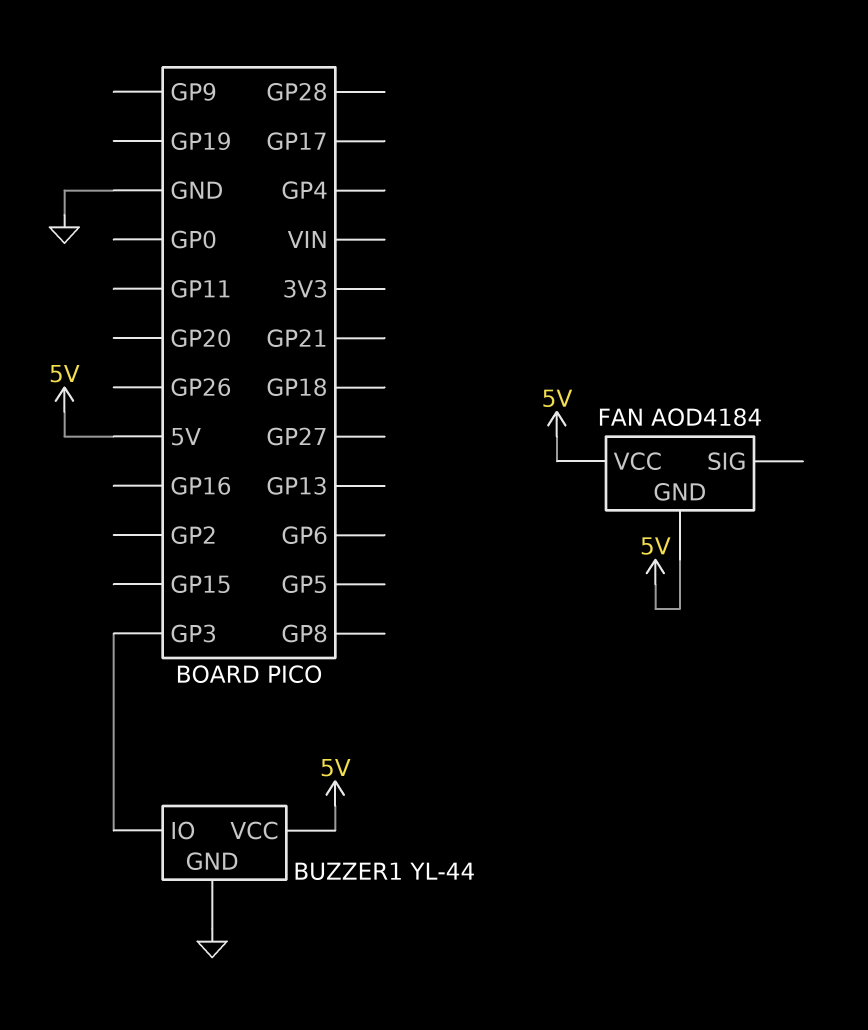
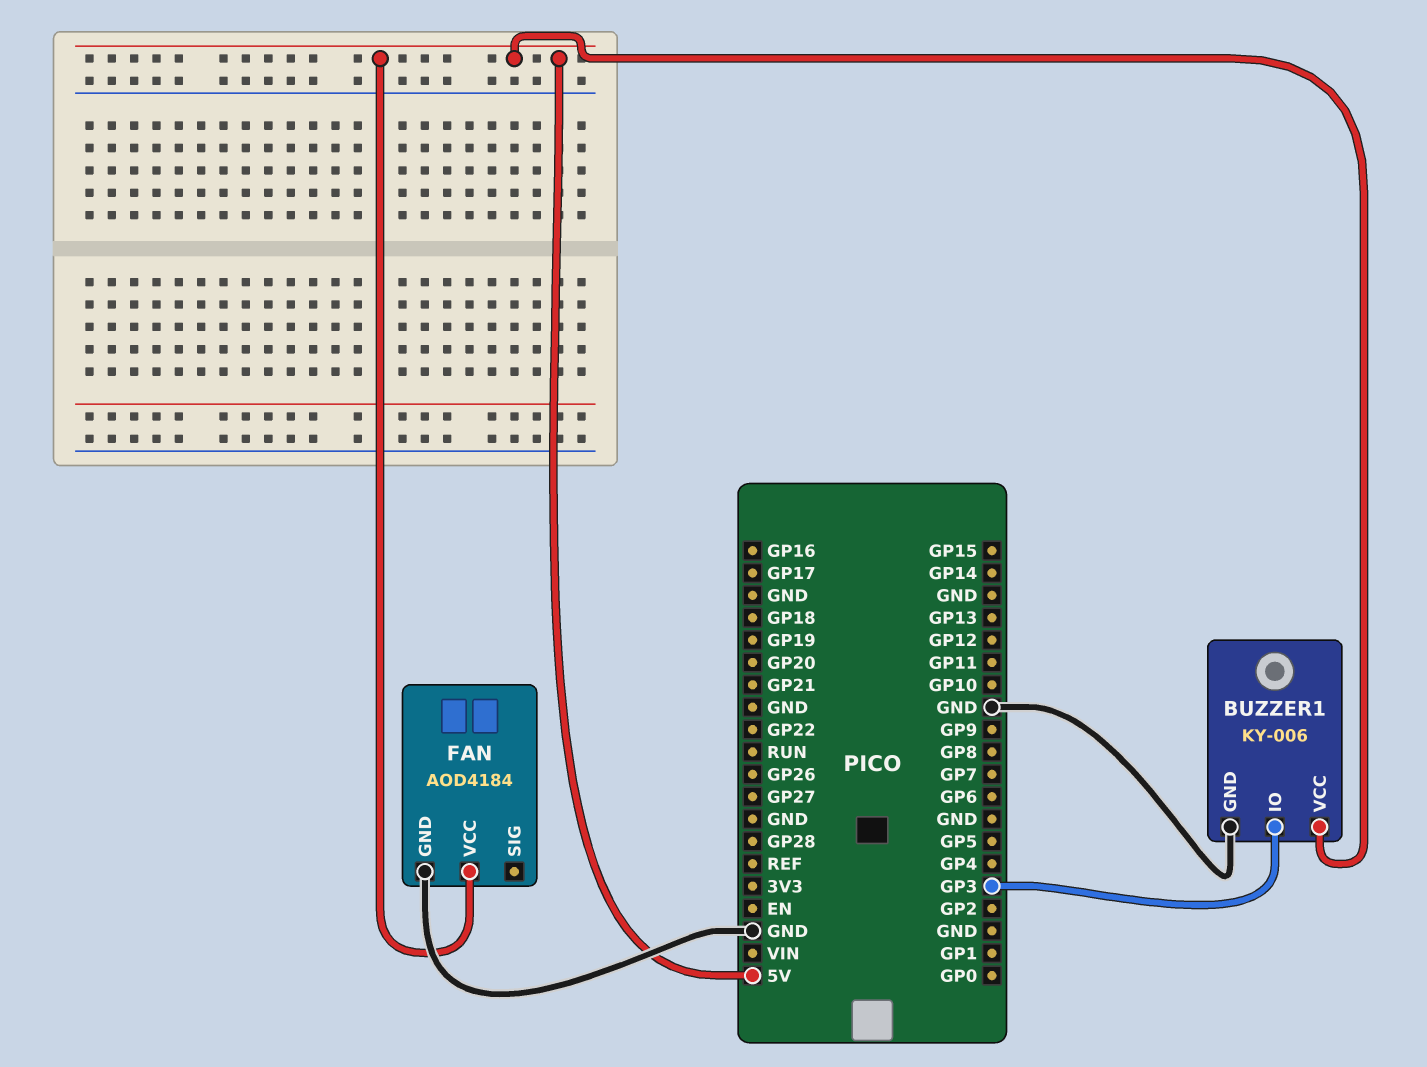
BUZZER1: YL-44 -> KY-006
FAN pin GND: 5V -> GND

